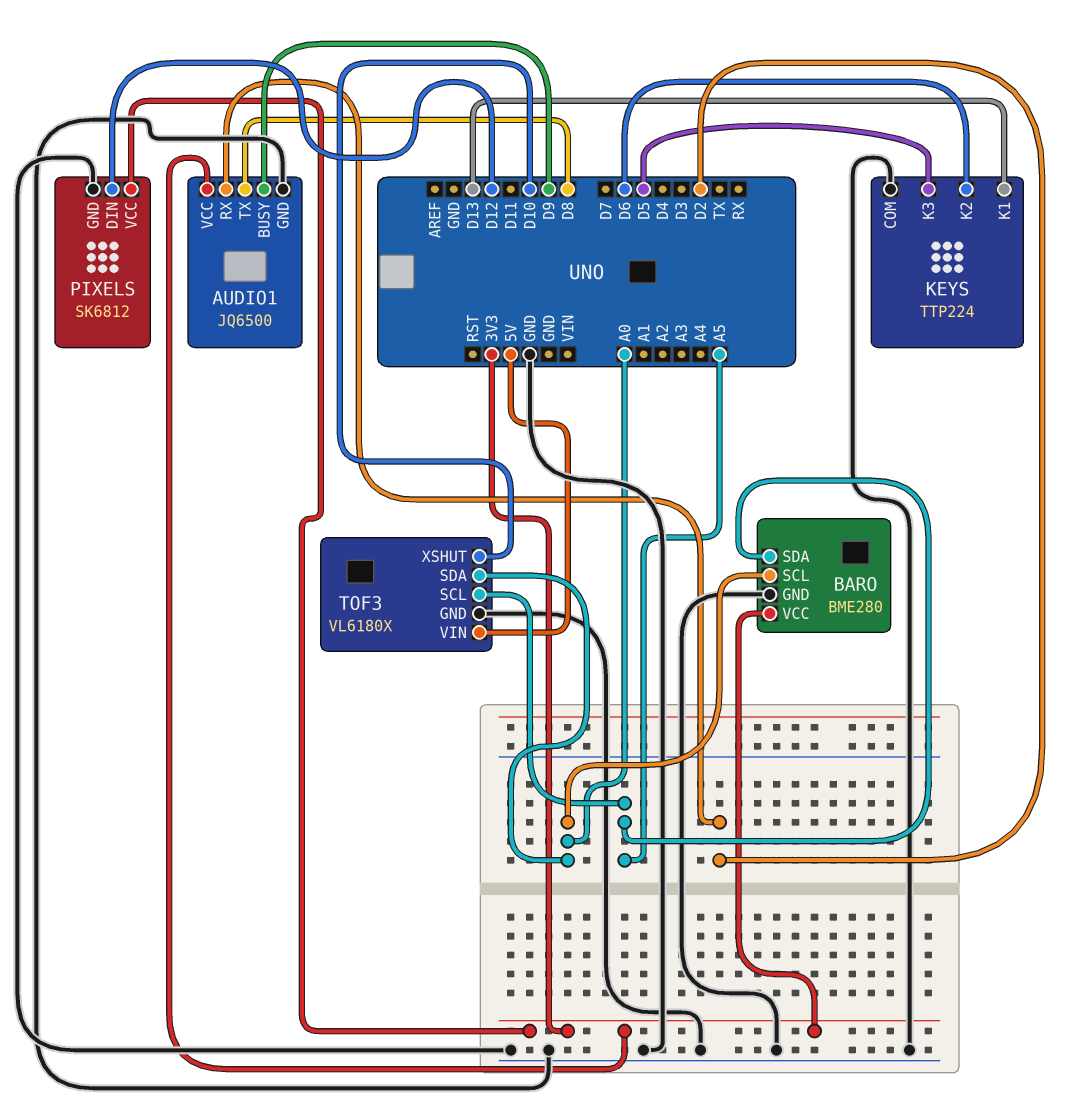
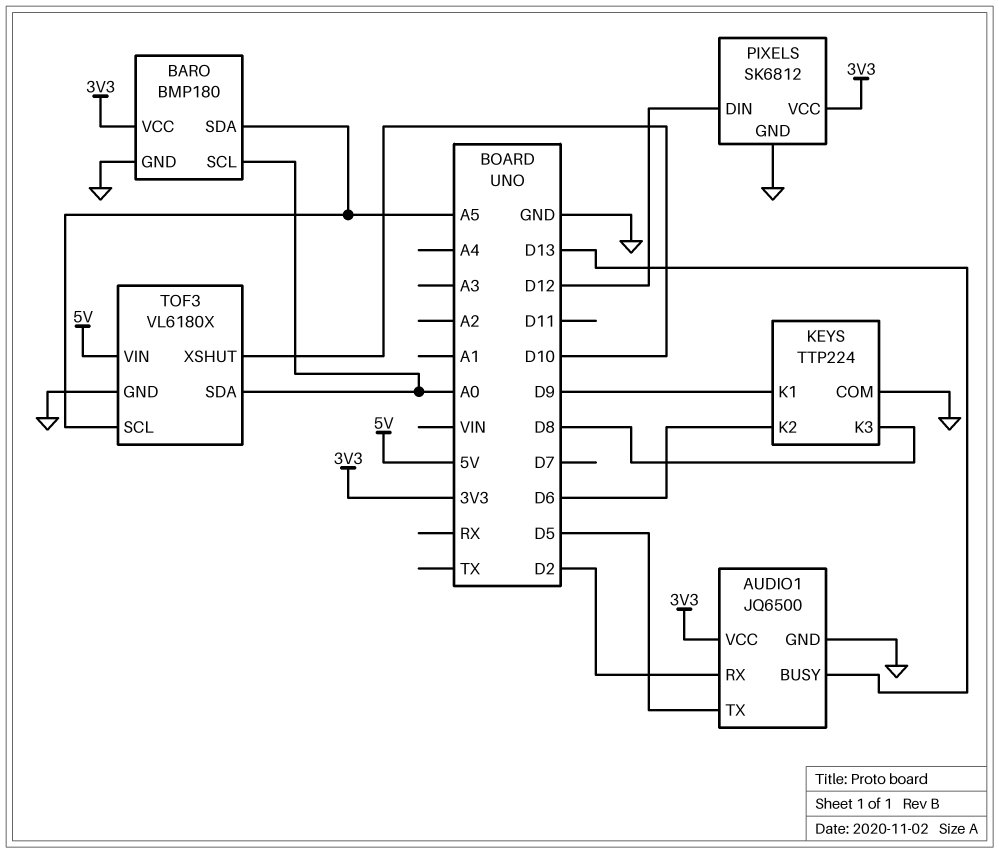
AUDIO1 pin BUSY: D9 -> D13
AUDIO1 pin TX: D8 -> D5
BARO: BME280 -> BMP180
KEYS pin K1: D13 -> D9
KEYS pin K3: D5 -> D8

